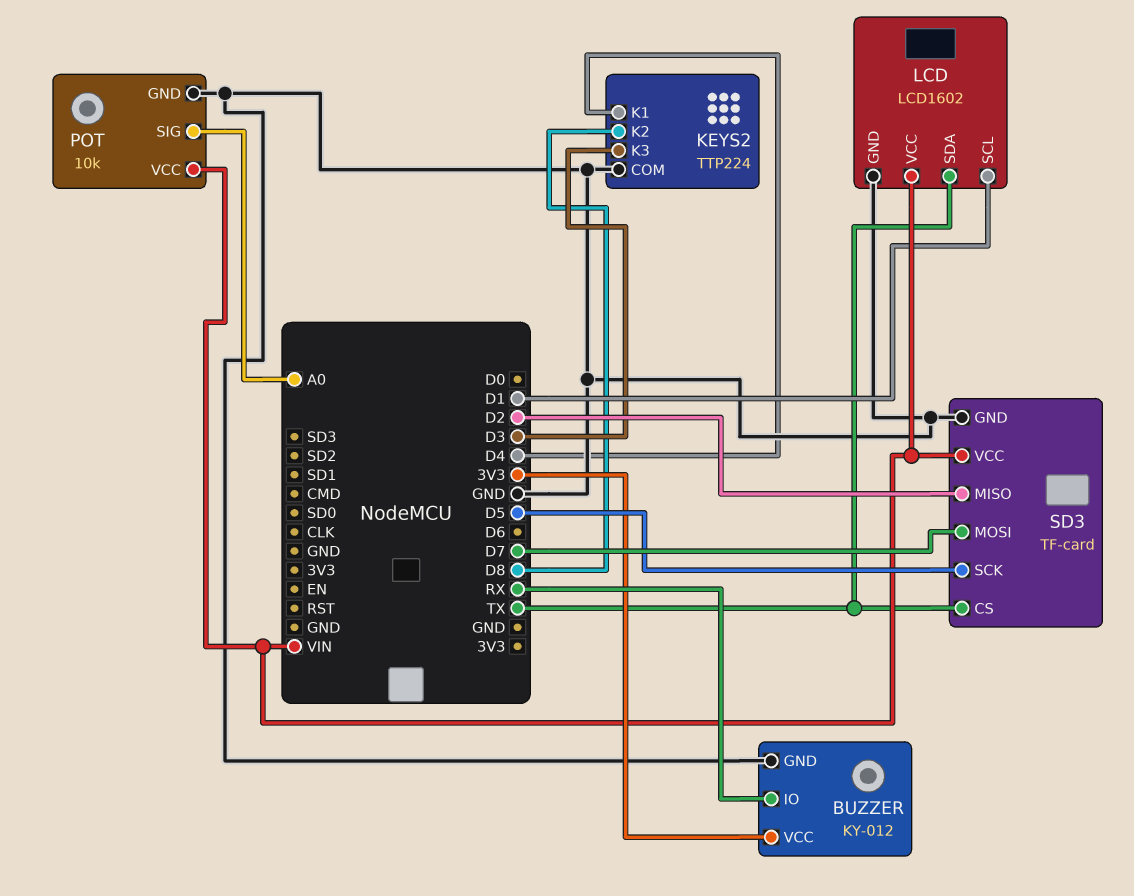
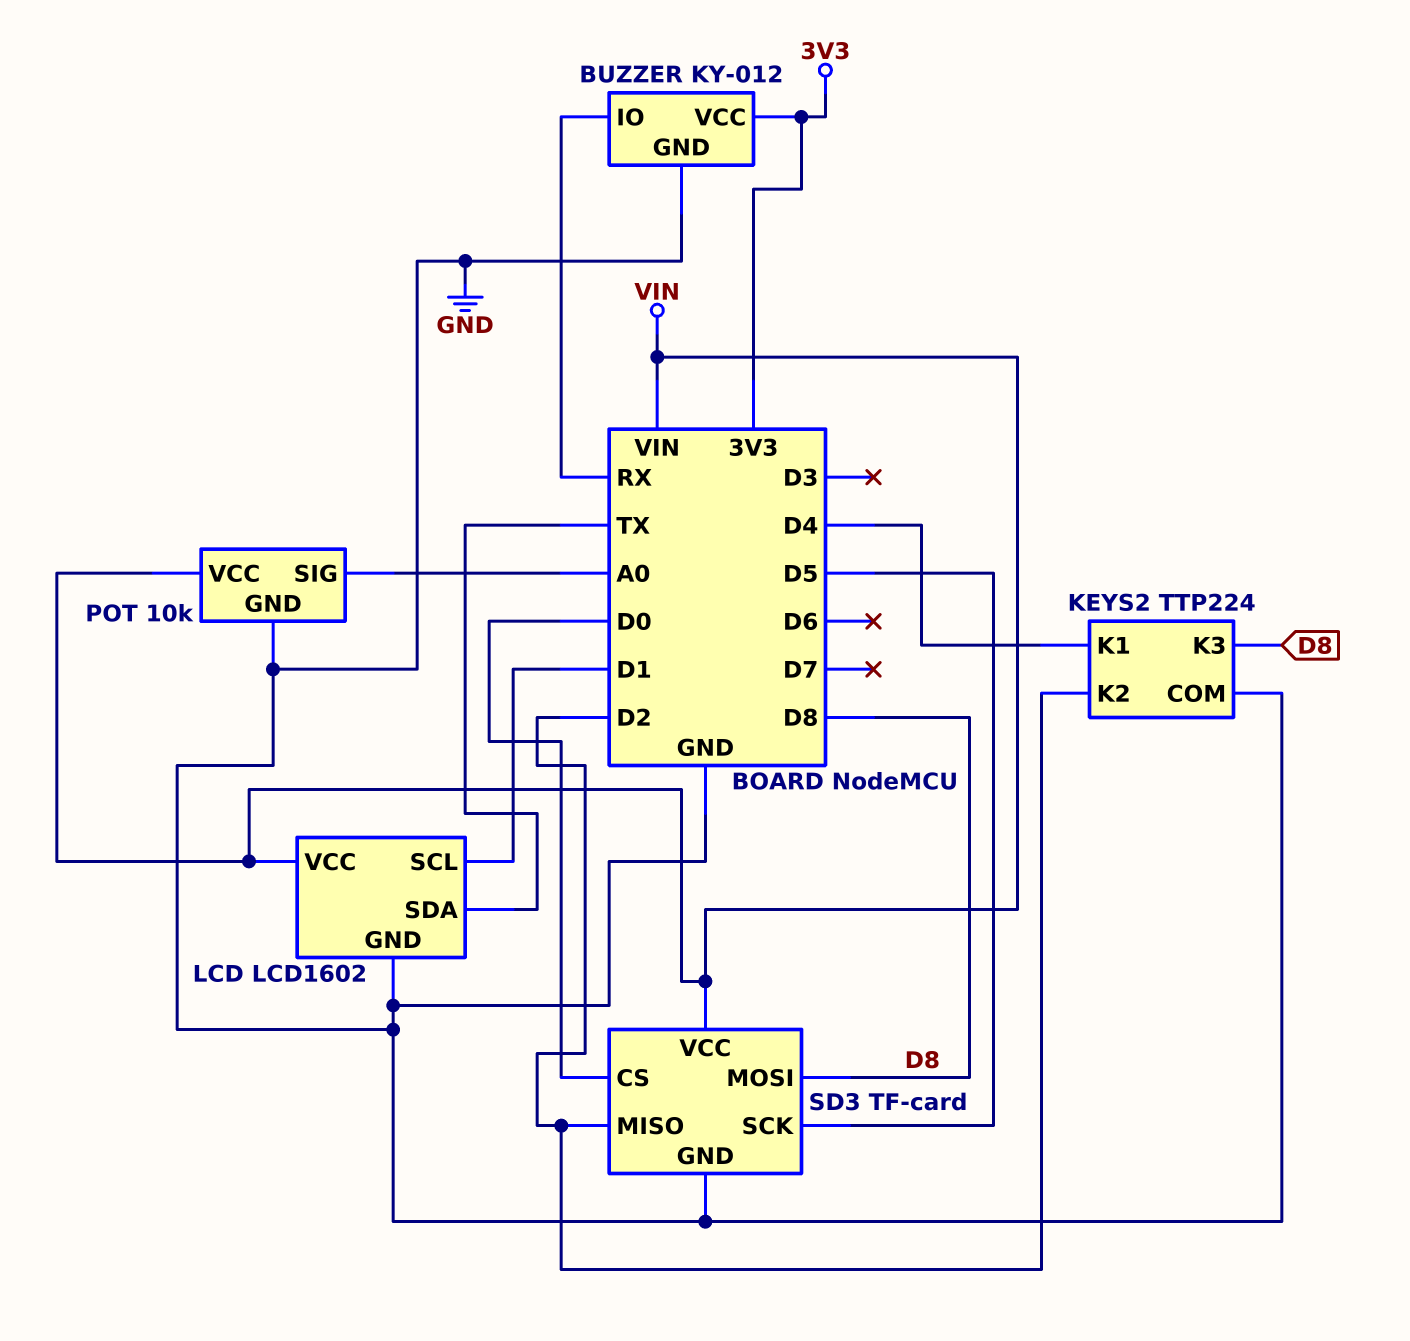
KEYS2 pin K2: D8 -> D2
KEYS2 pin K3: D3 -> D8
SD3 pin CS: TX -> D0
SD3 pin MOSI: D7 -> D8

